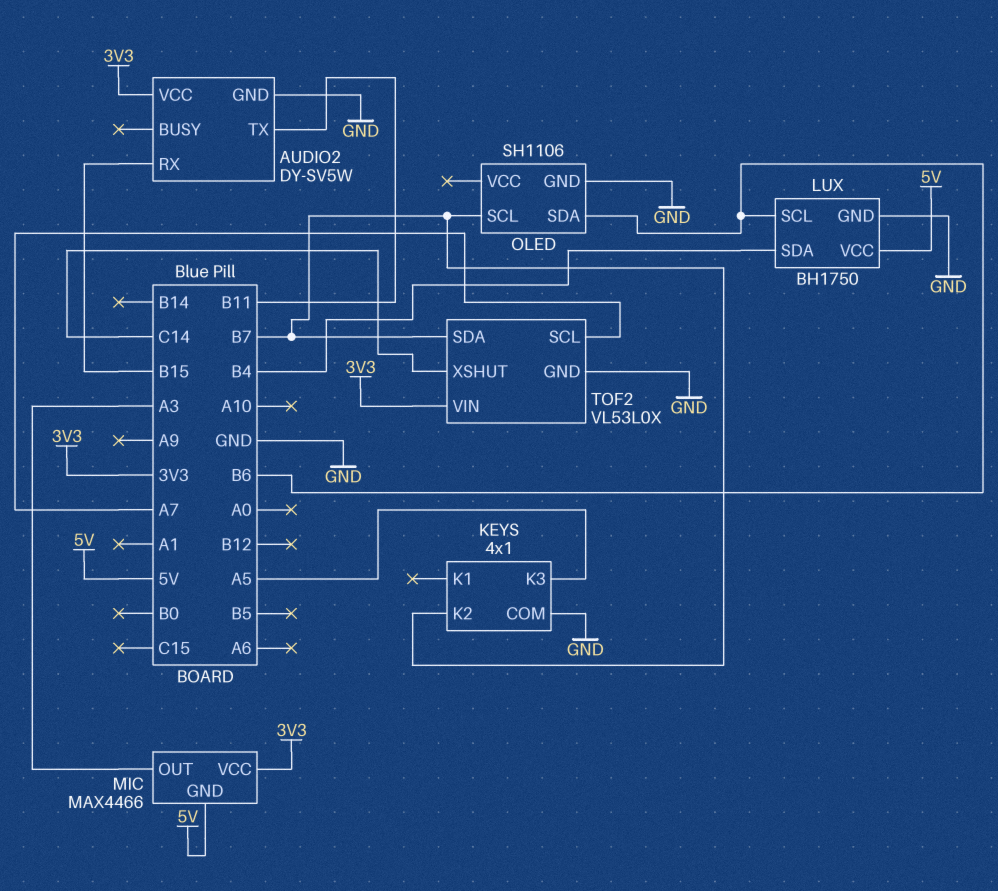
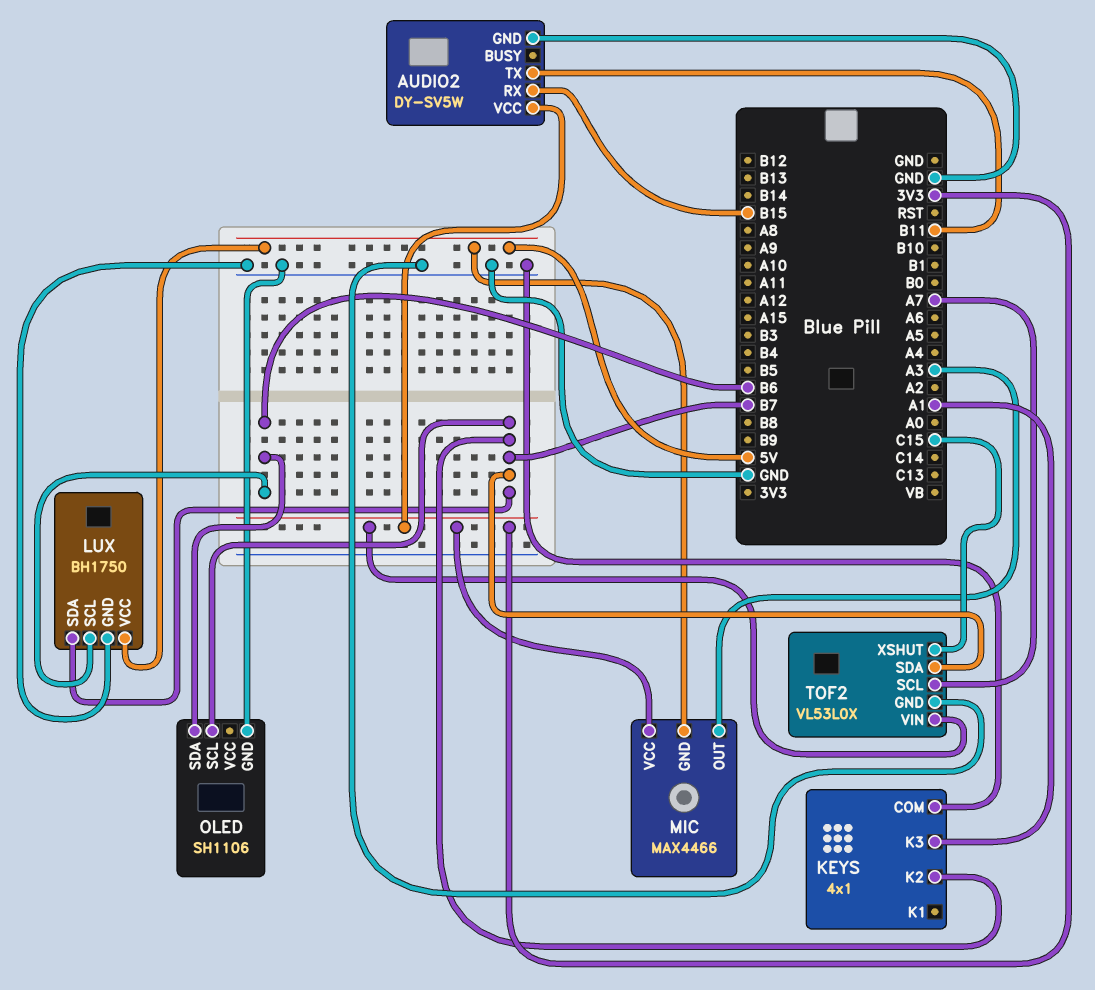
KEYS pin K3: A5 -> A1
LUX pin SDA: B4 -> B7
TOF2 pin XSHUT: C14 -> C15

